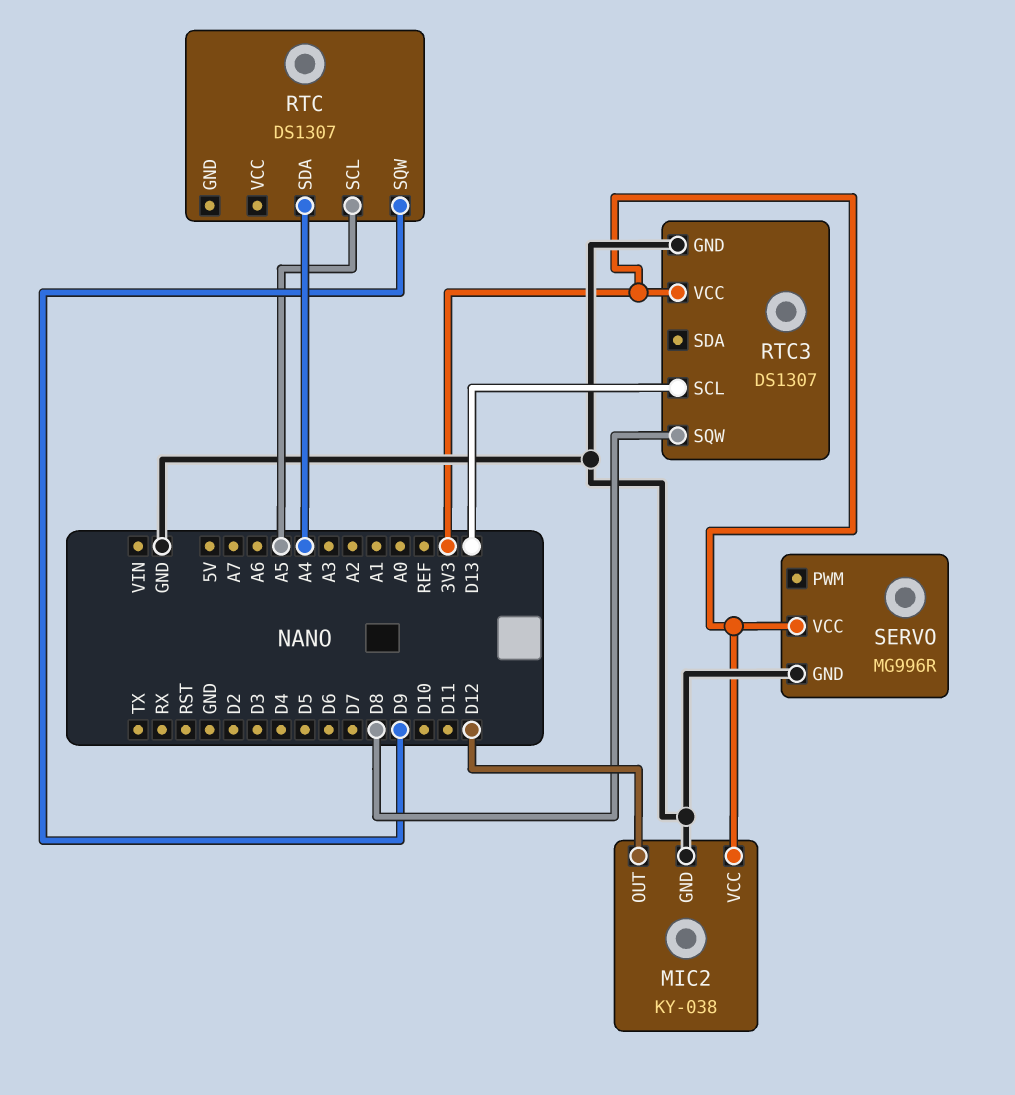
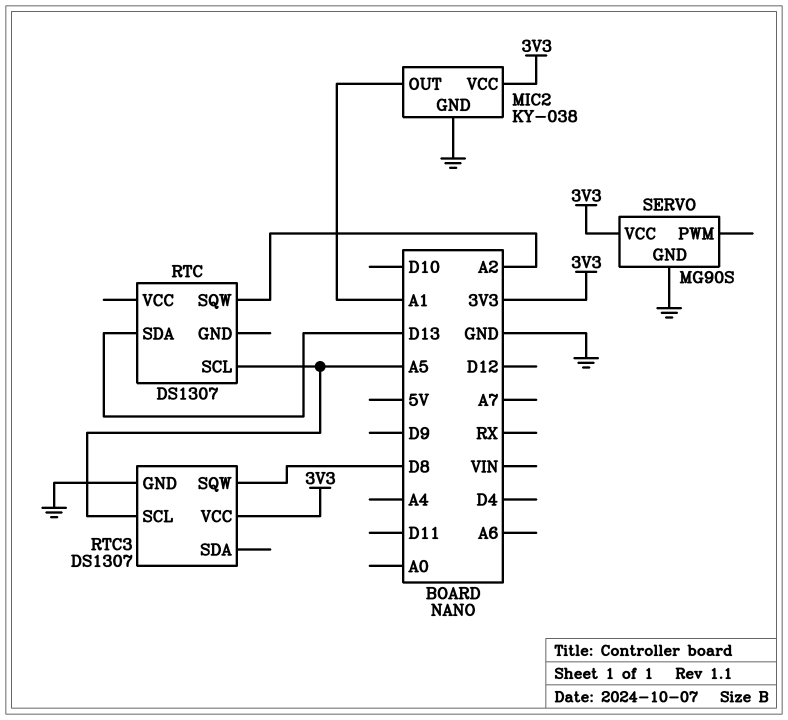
MIC2 pin OUT: D12 -> A1
RTC pin SDA: A4 -> D13
RTC pin SQW: D9 -> A2
RTC3 pin SCL: D13 -> A5
SERVO: MG996R -> MG90S

